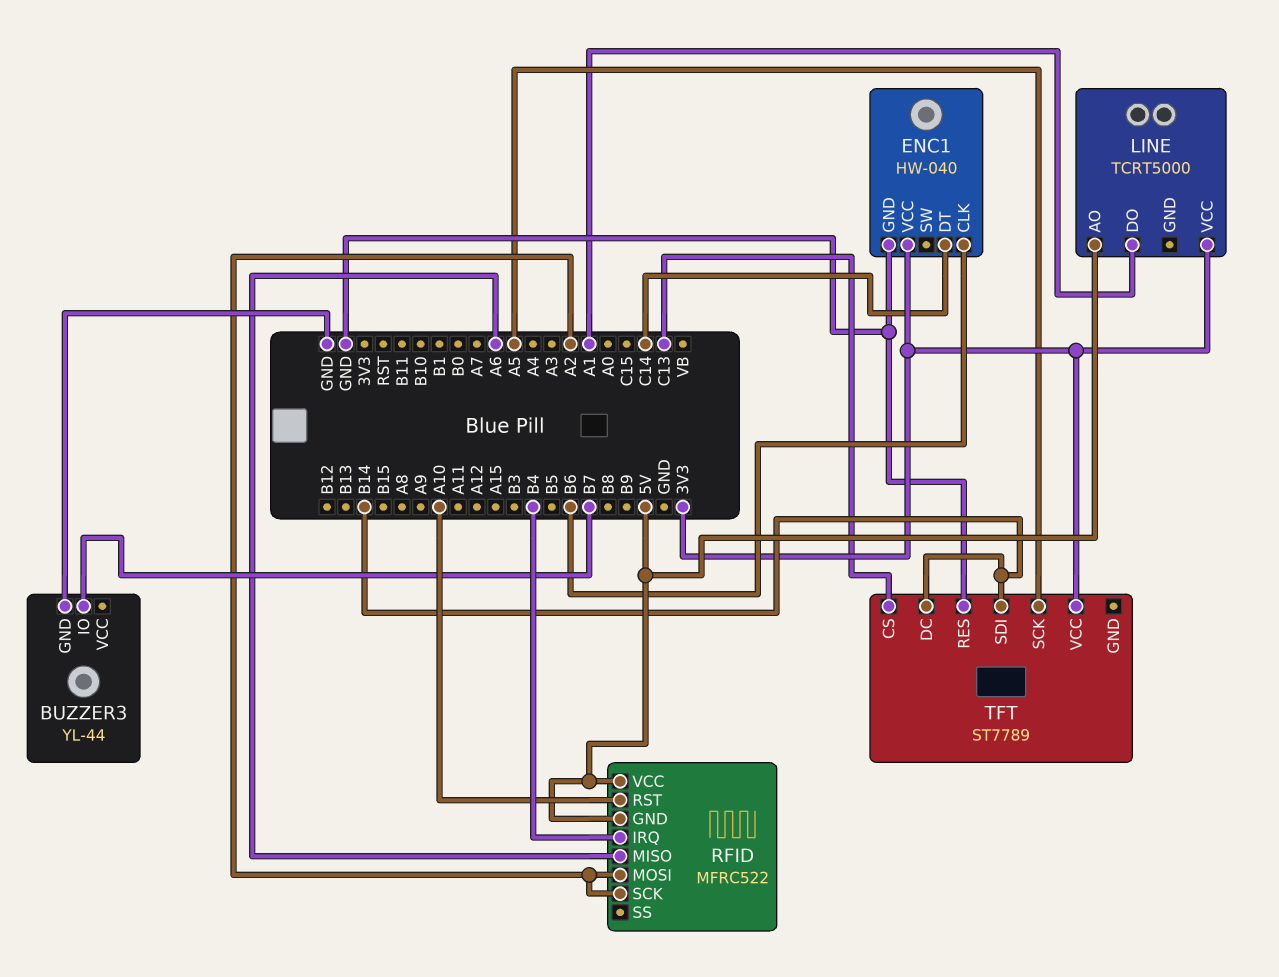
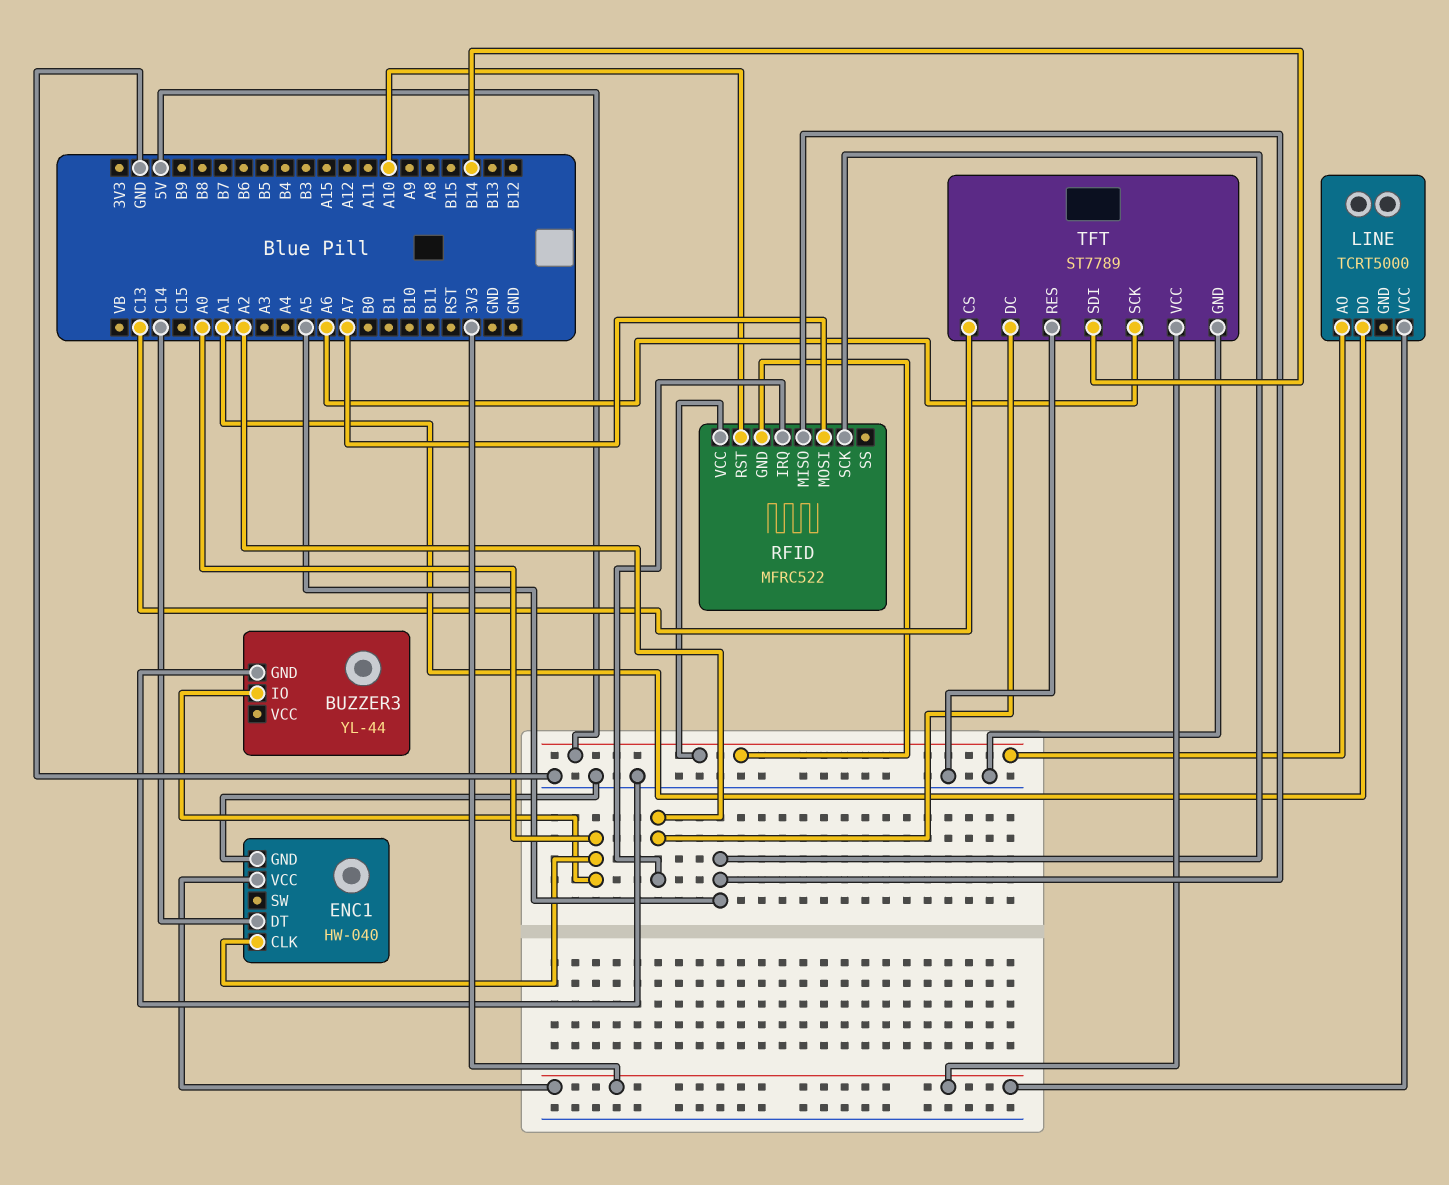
BUZZER3 pin IO: B7 -> A0
ENC1 pin CLK: B6 -> A0
RFID pin IRQ: B4 -> A2
RFID pin MISO: A6 -> A5
RFID pin MOSI: A2 -> A7
RFID pin SCK: A2 -> A5
TFT pin DC: B14 -> A2
TFT pin GND: none -> GND
TFT pin SCK: A5 -> A6

